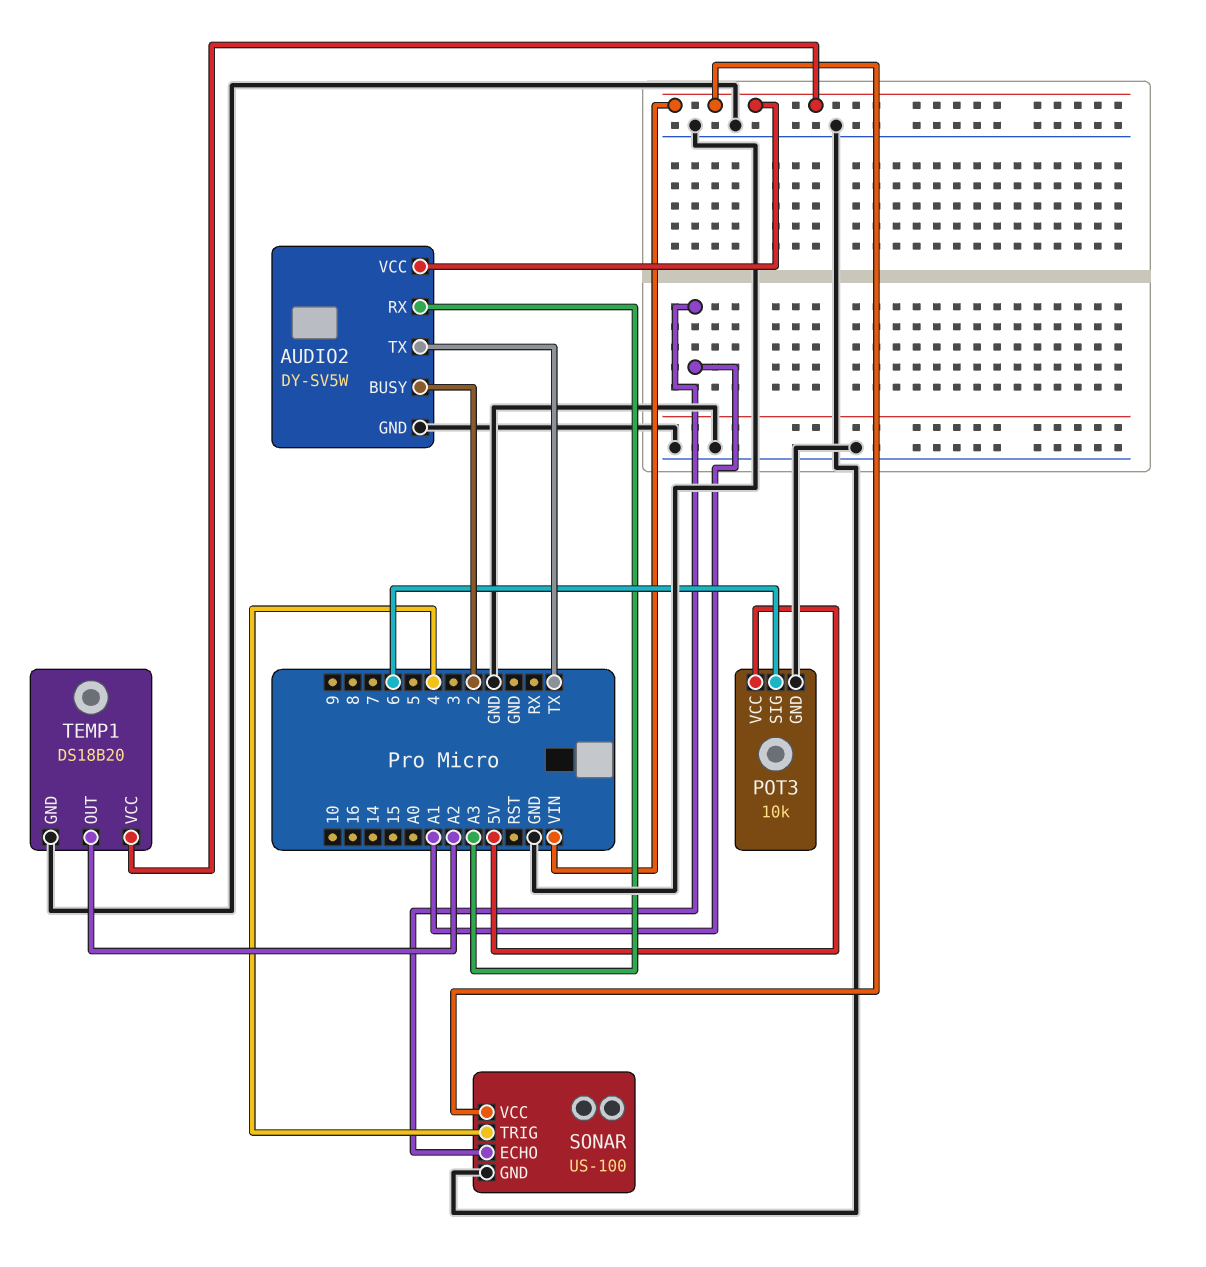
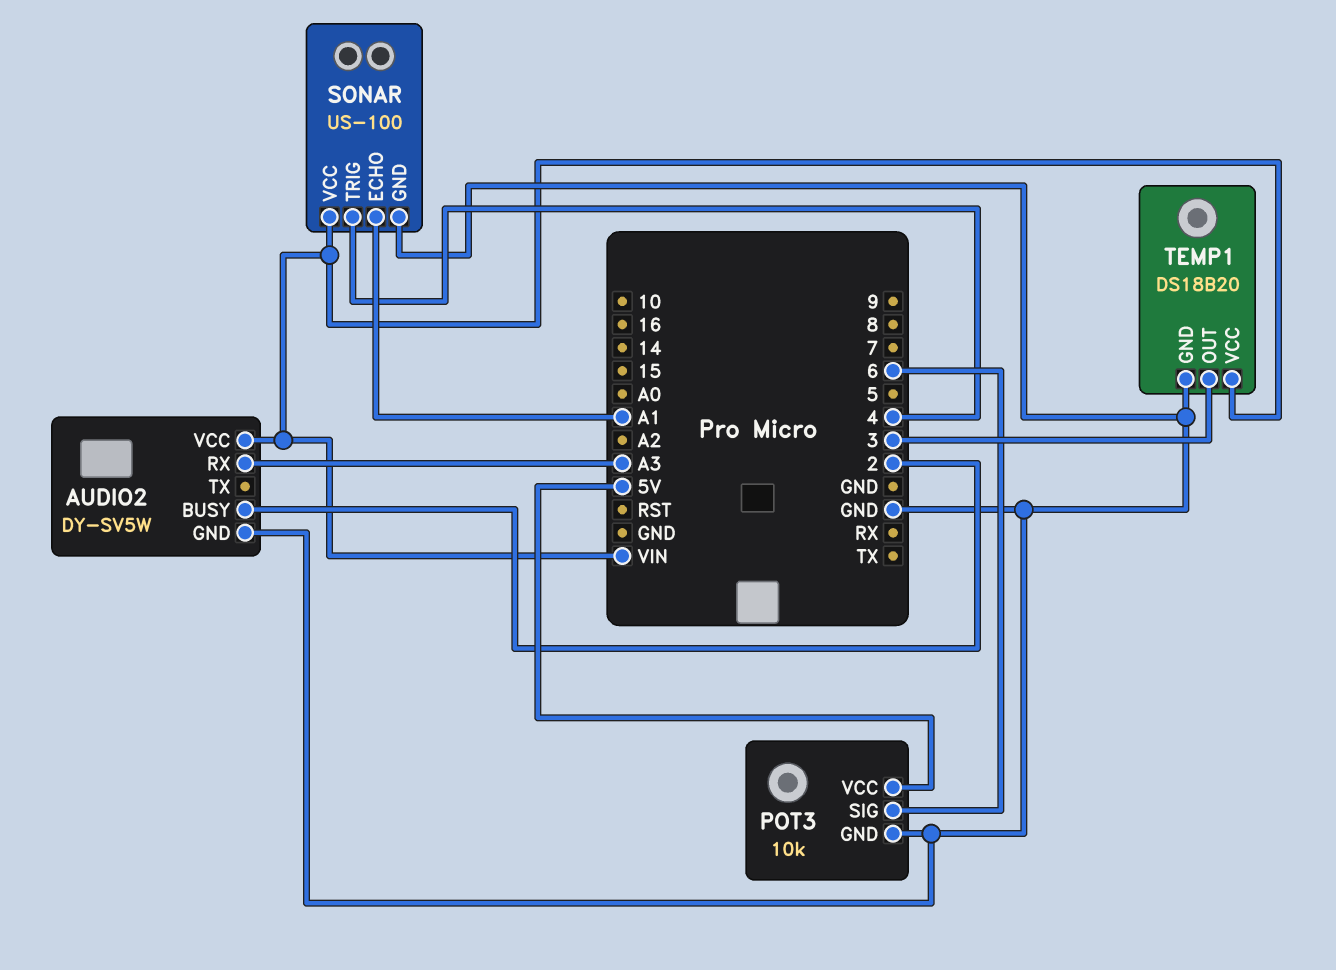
AUDIO2 pin TX: TX -> none
TEMP1 pin OUT: A2 -> 3

